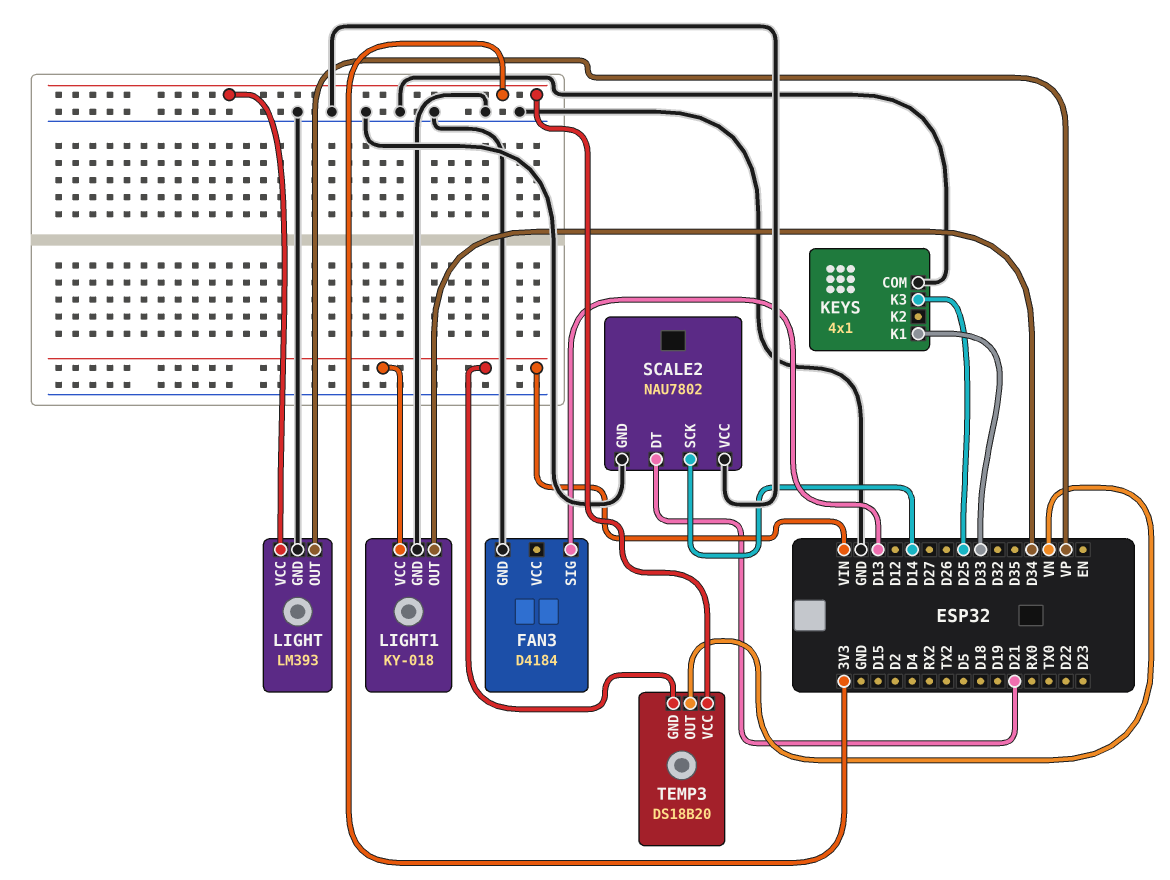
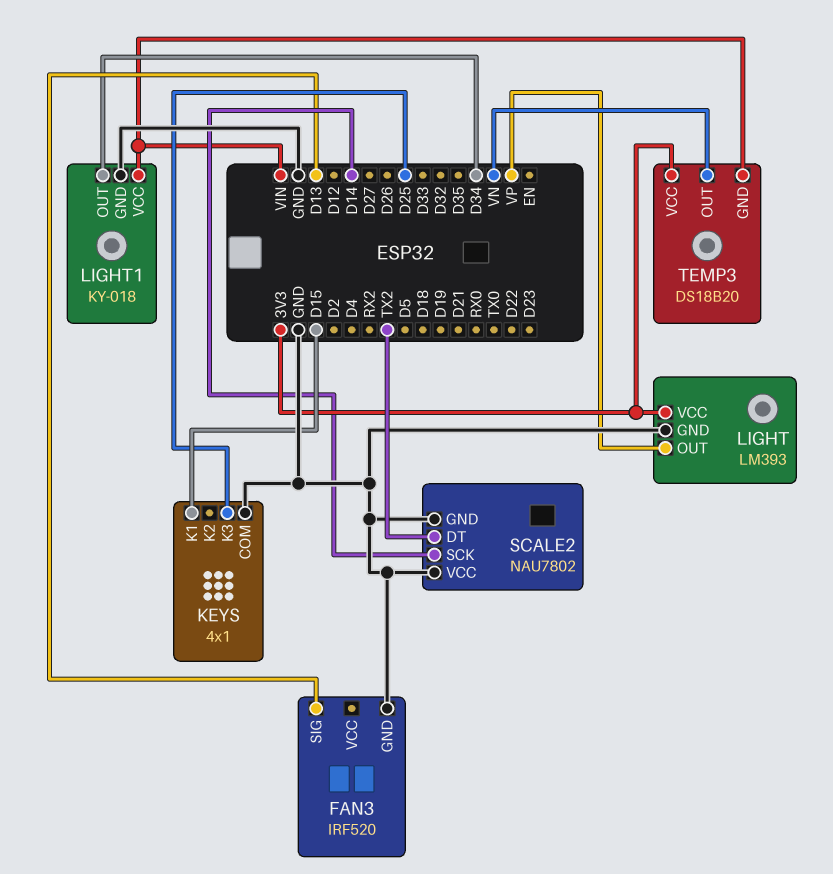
FAN3: D4184 -> IRF520
KEYS pin K1: D33 -> D15
SCALE2 pin DT: D21 -> TX2

